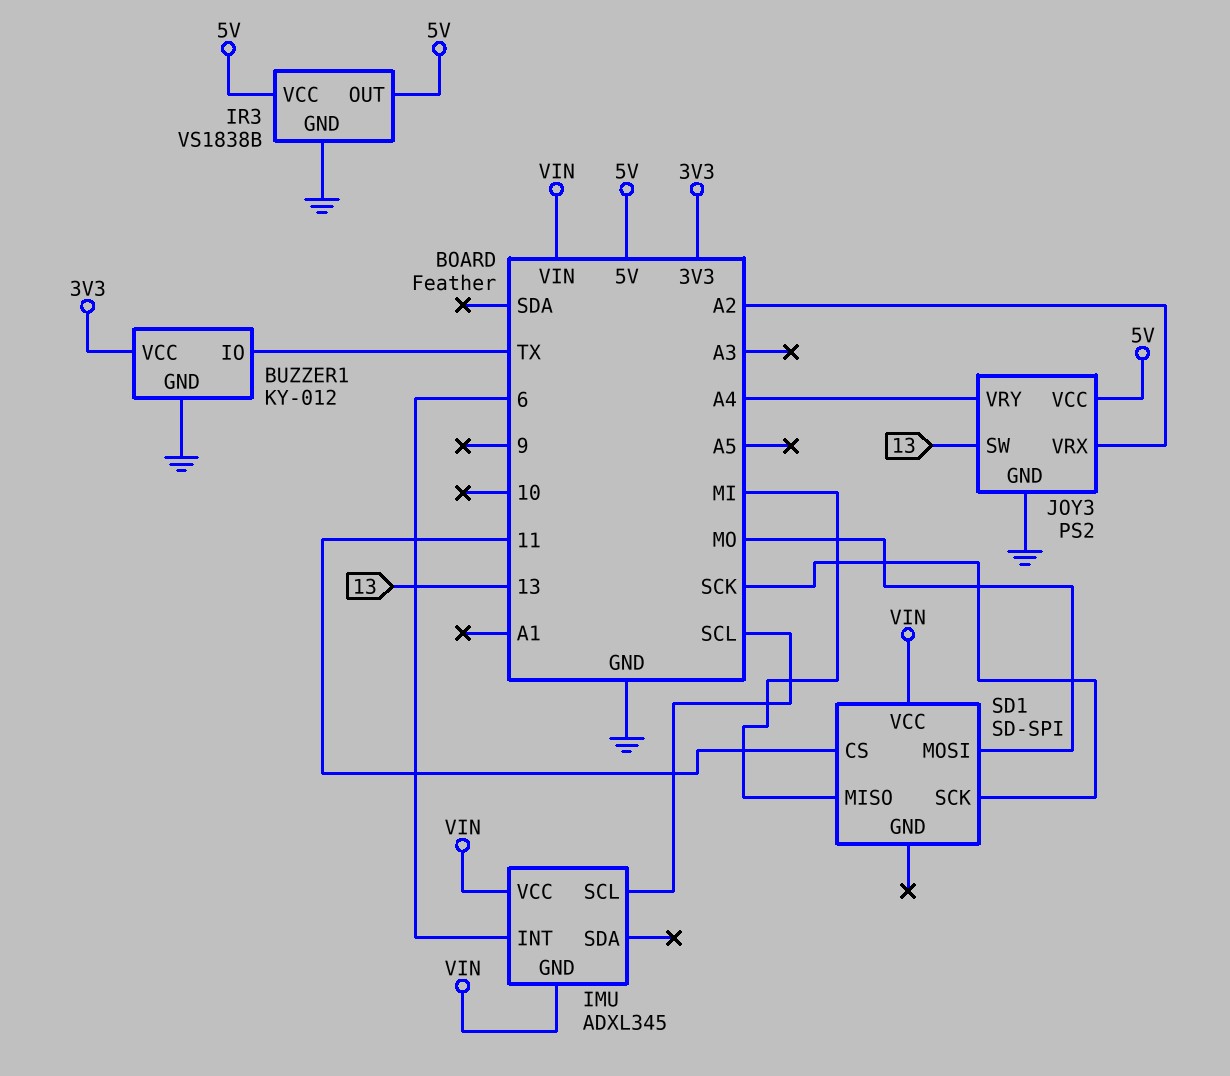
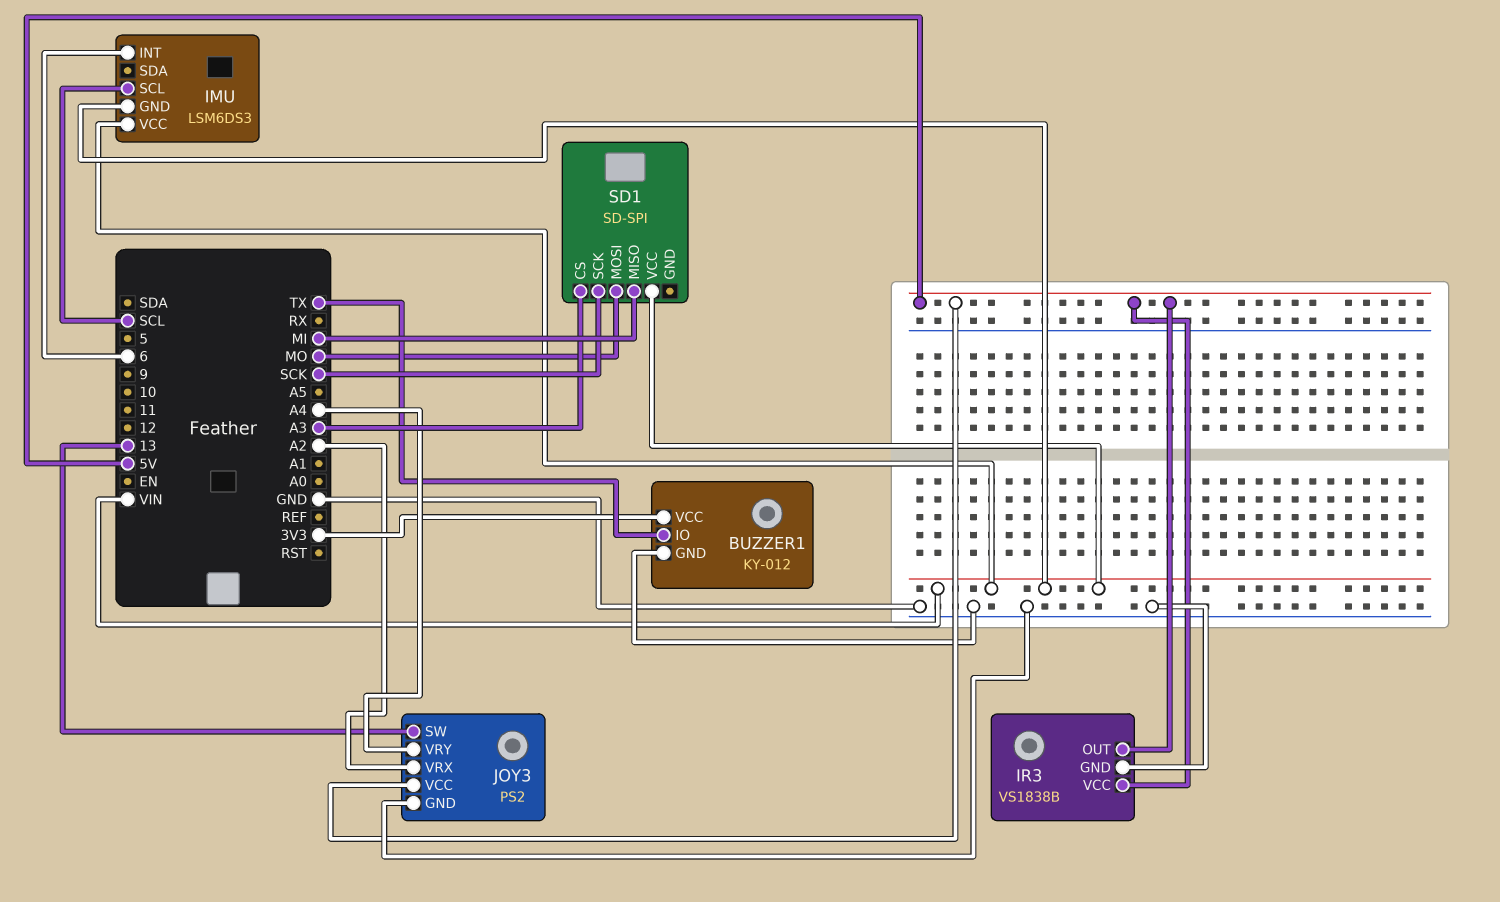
IMU: ADXL345 -> LSM6DS3
SD1 pin CS: 11 -> A3

